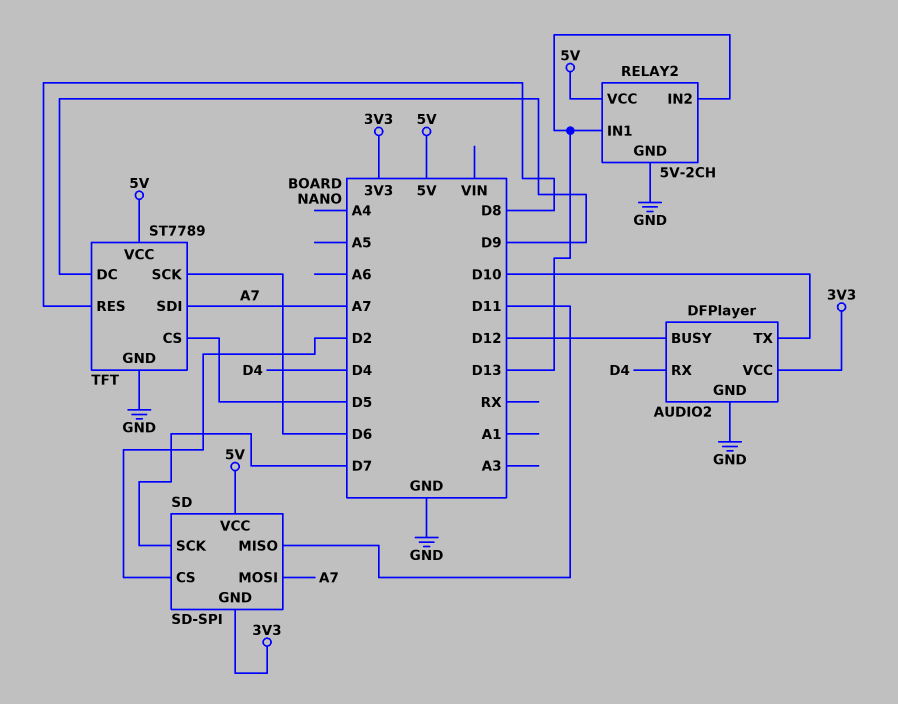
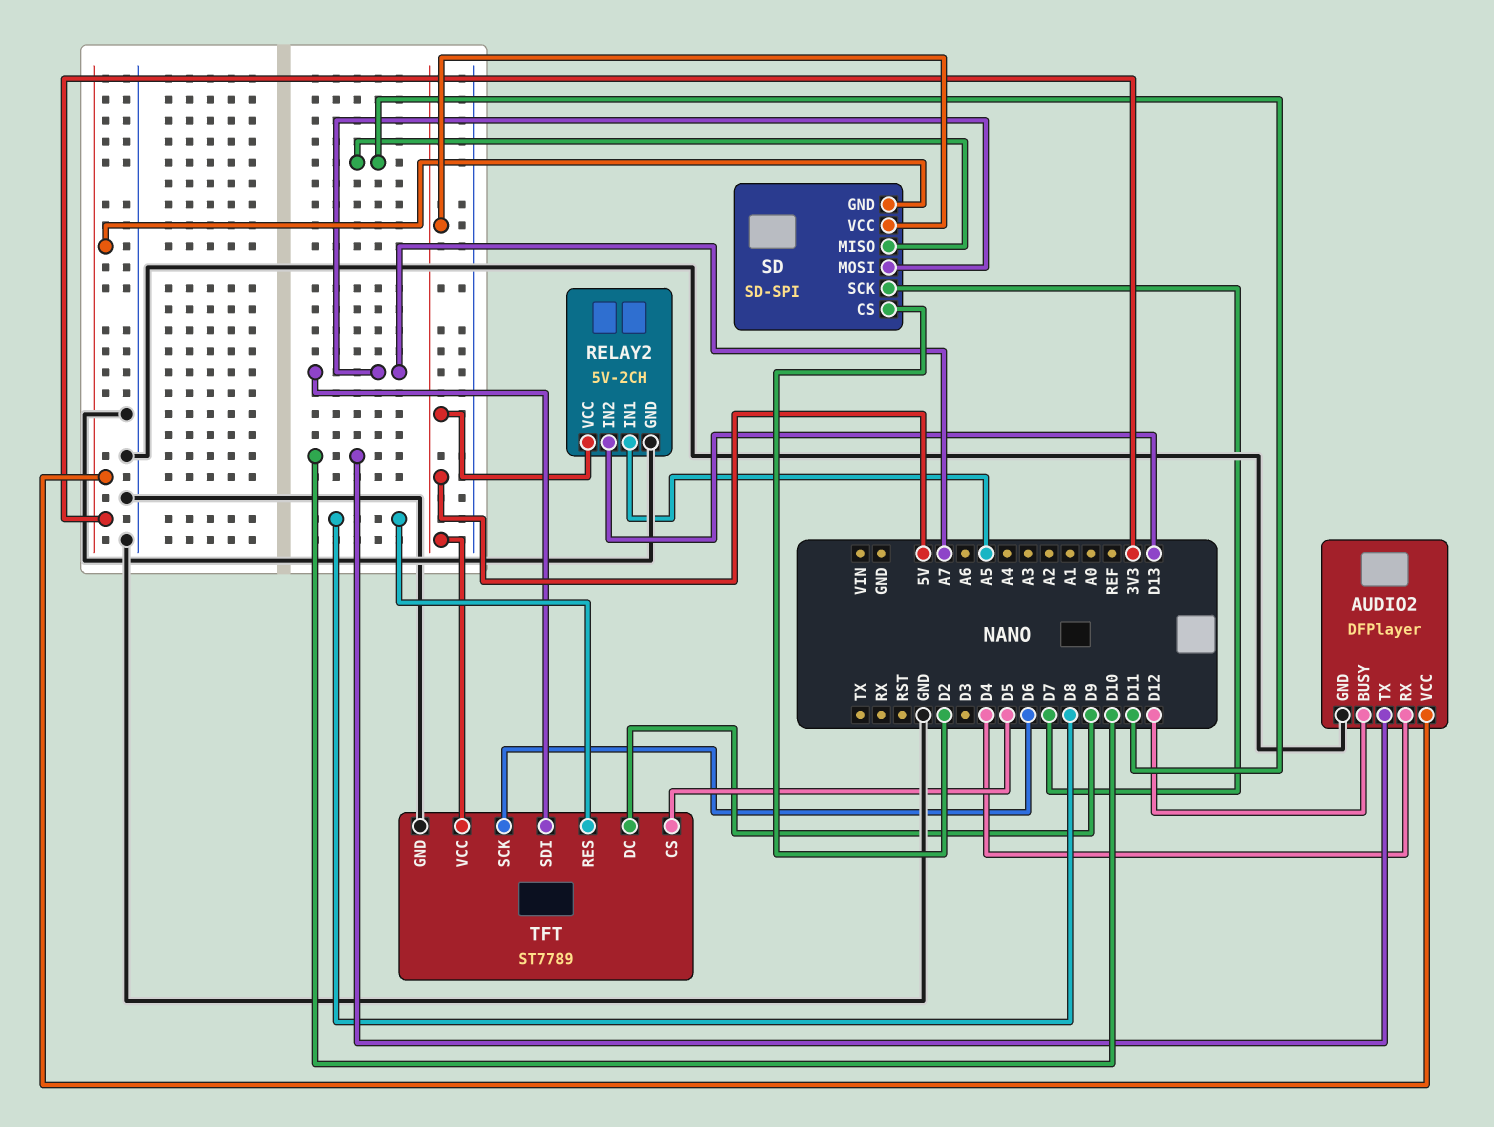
RELAY2 pin IN1: D13 -> A5

